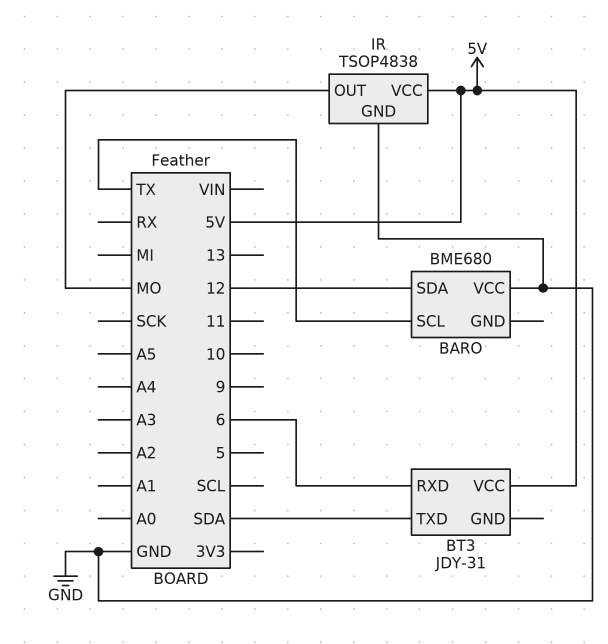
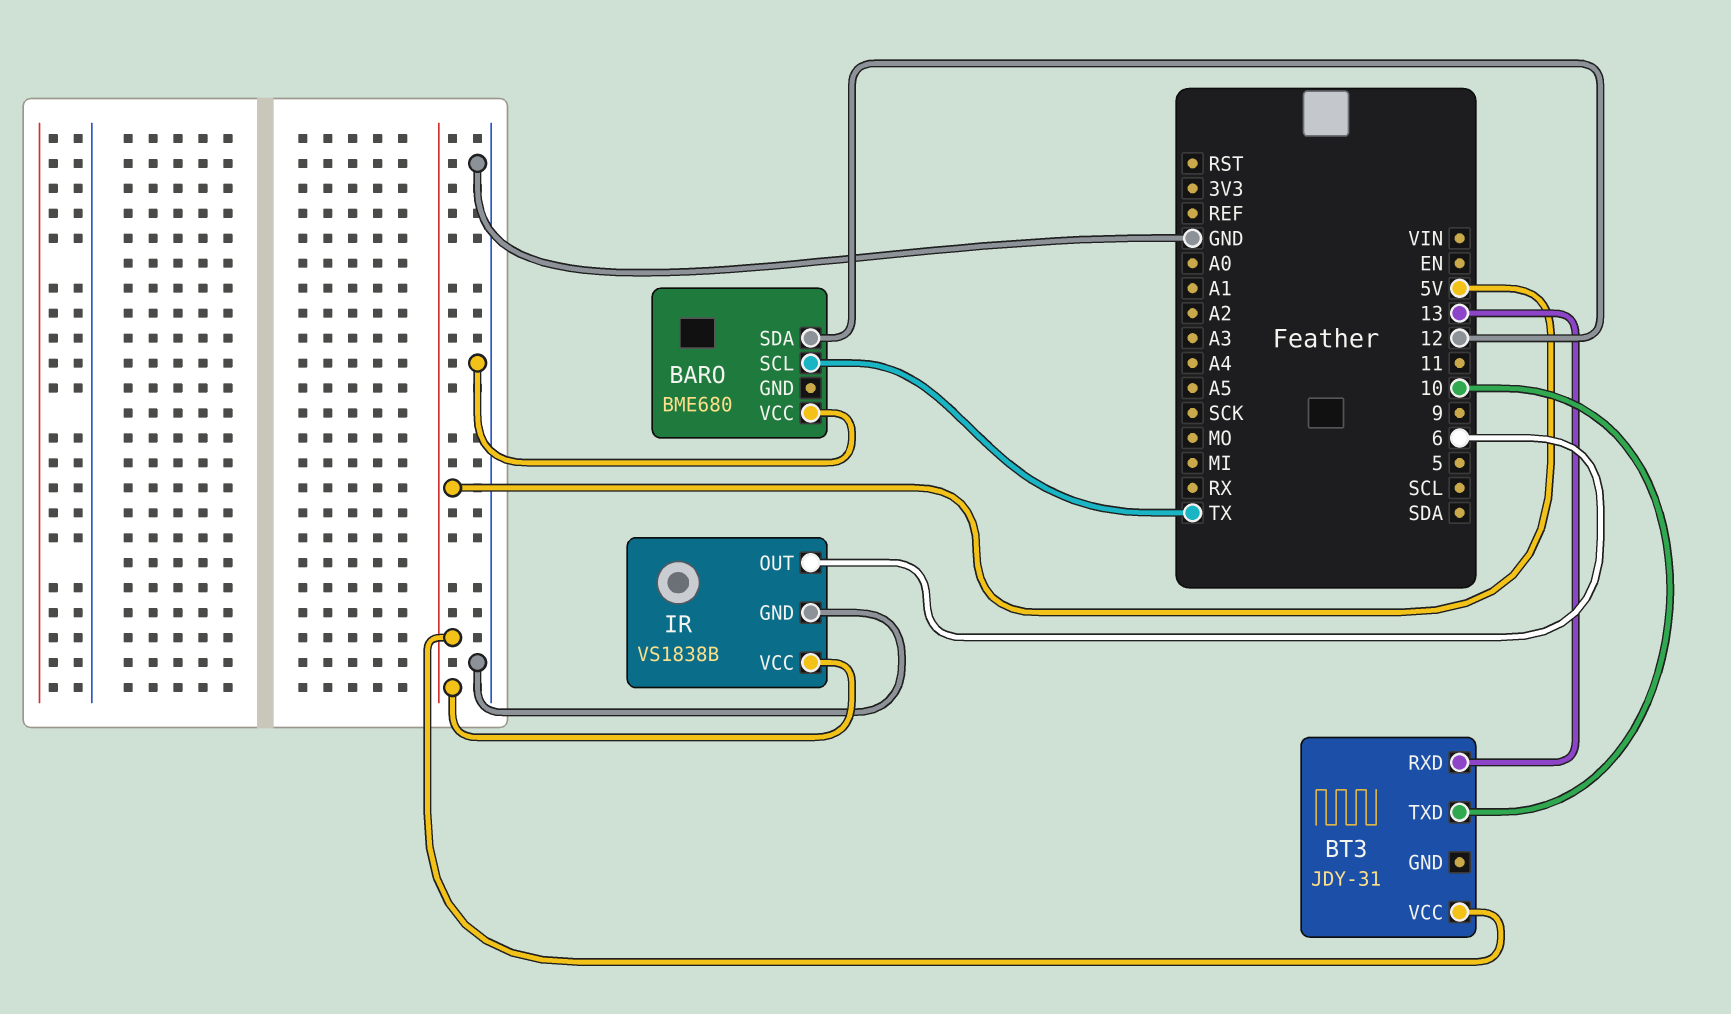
BT3 pin RXD: 6 -> 13
BT3 pin TXD: SDA -> 10
IR: TSOP4838 -> VS1838B
IR pin OUT: MO -> 6

